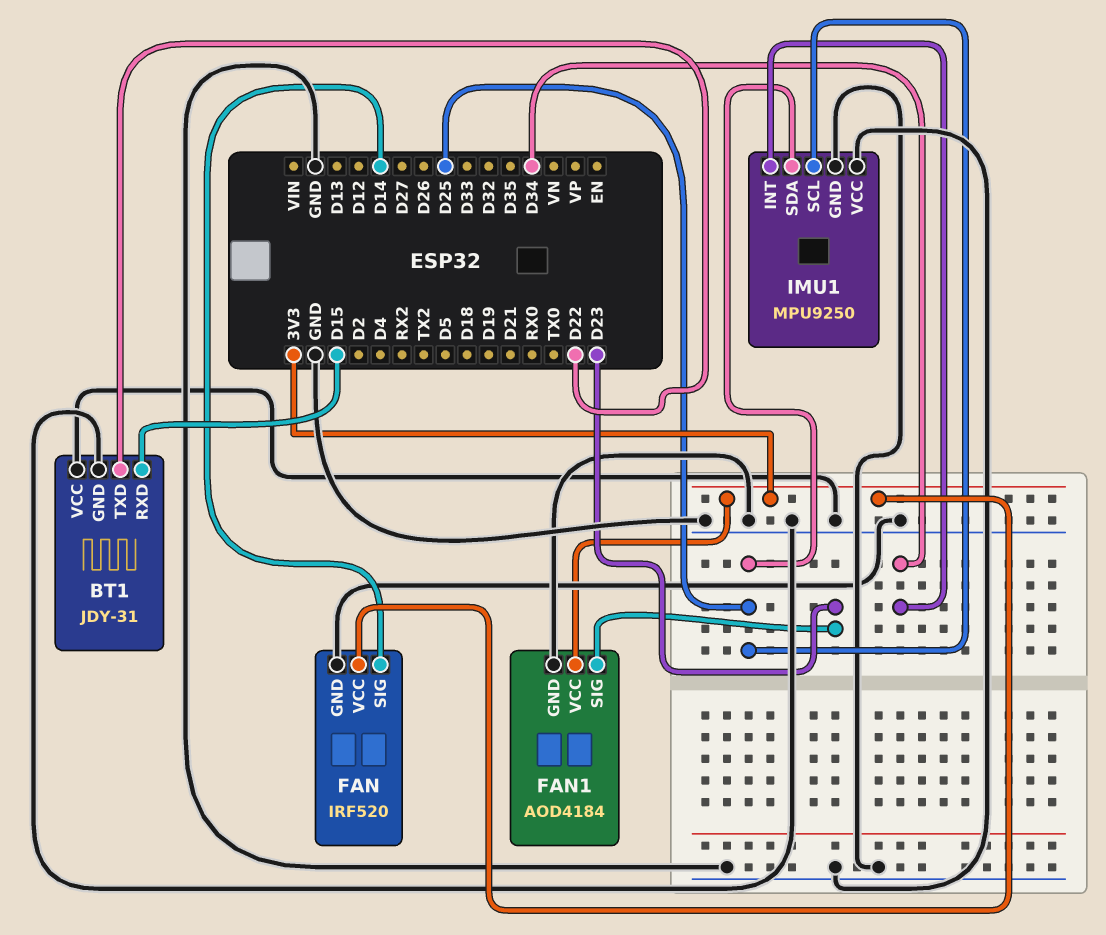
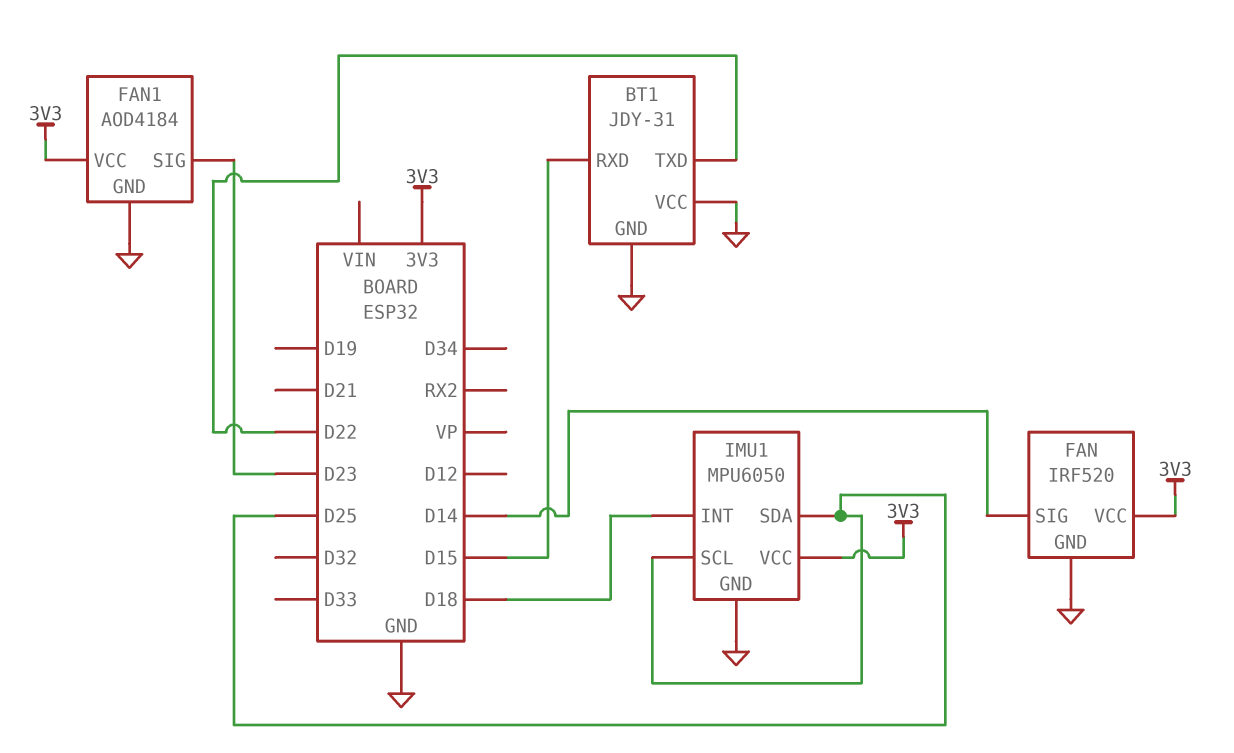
IMU1: MPU9250 -> MPU6050
IMU1 pin INT: D34 -> D18
IMU1 pin VCC: GND -> 3V3

